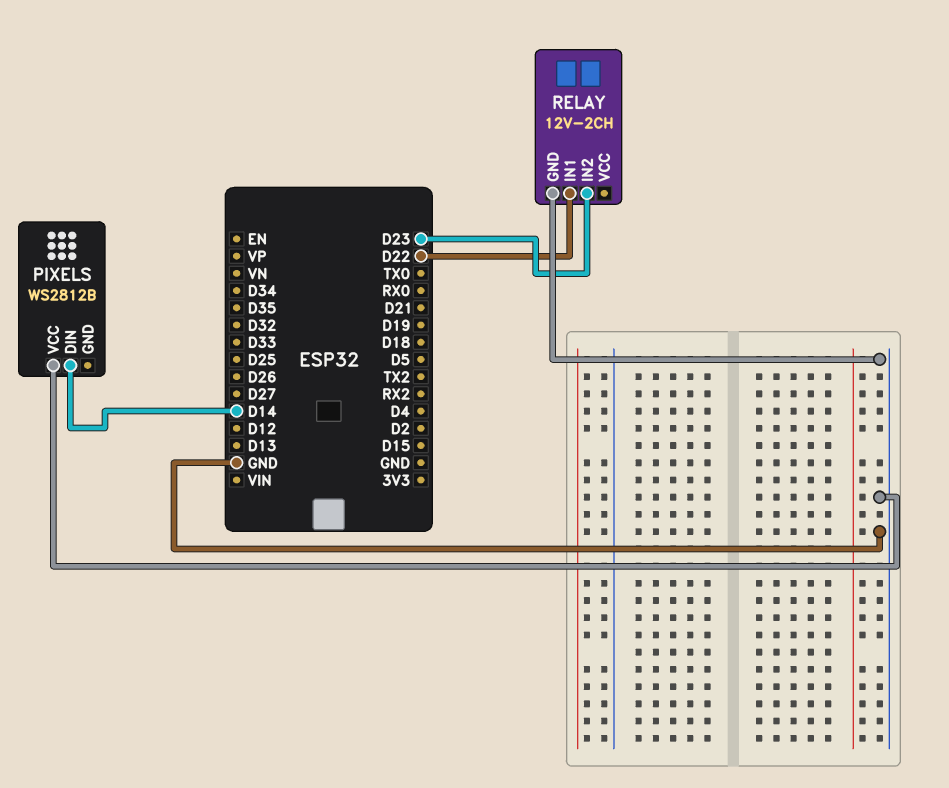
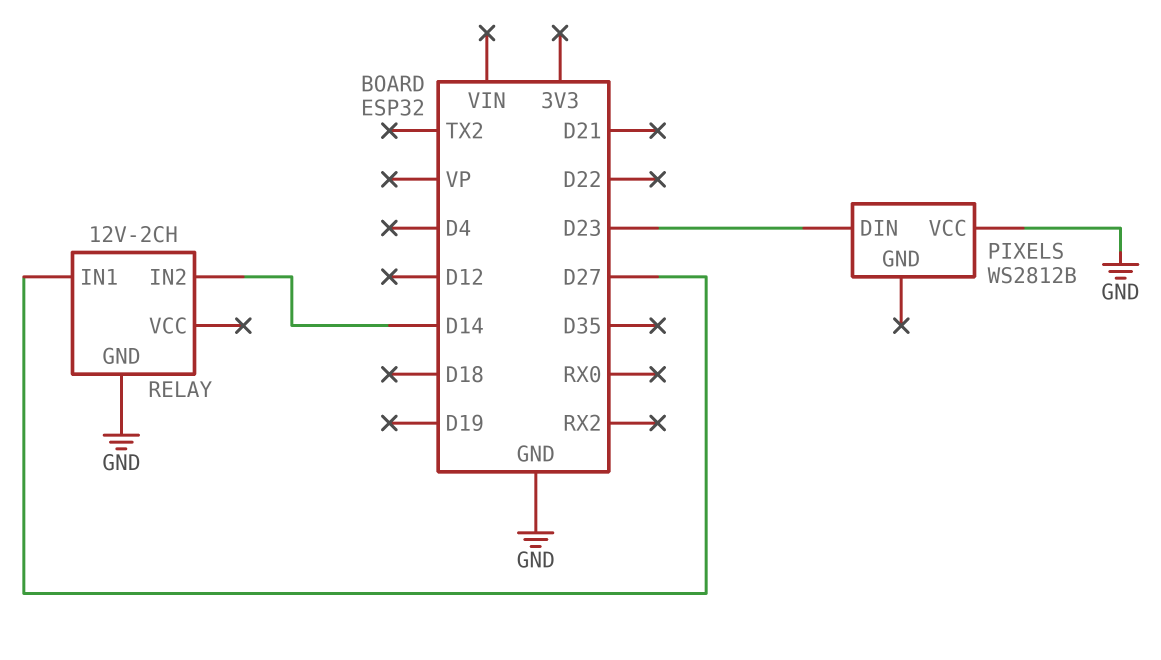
PIXELS pin DIN: D14 -> D23
RELAY pin IN1: D22 -> D27
RELAY pin IN2: D23 -> D14

